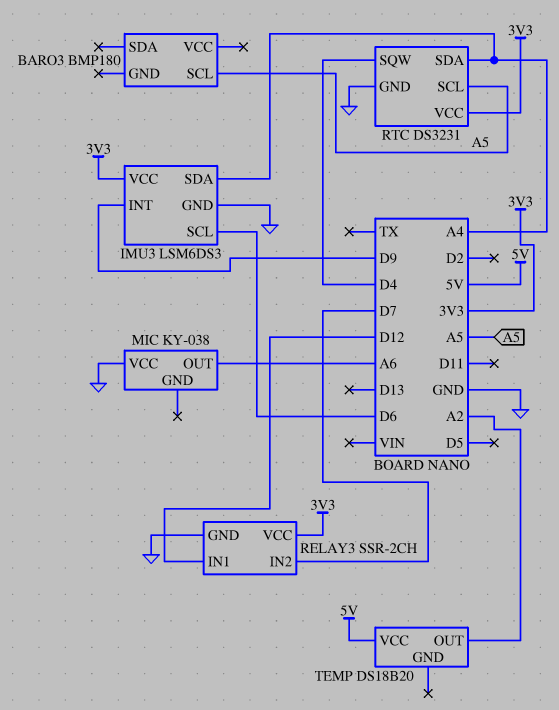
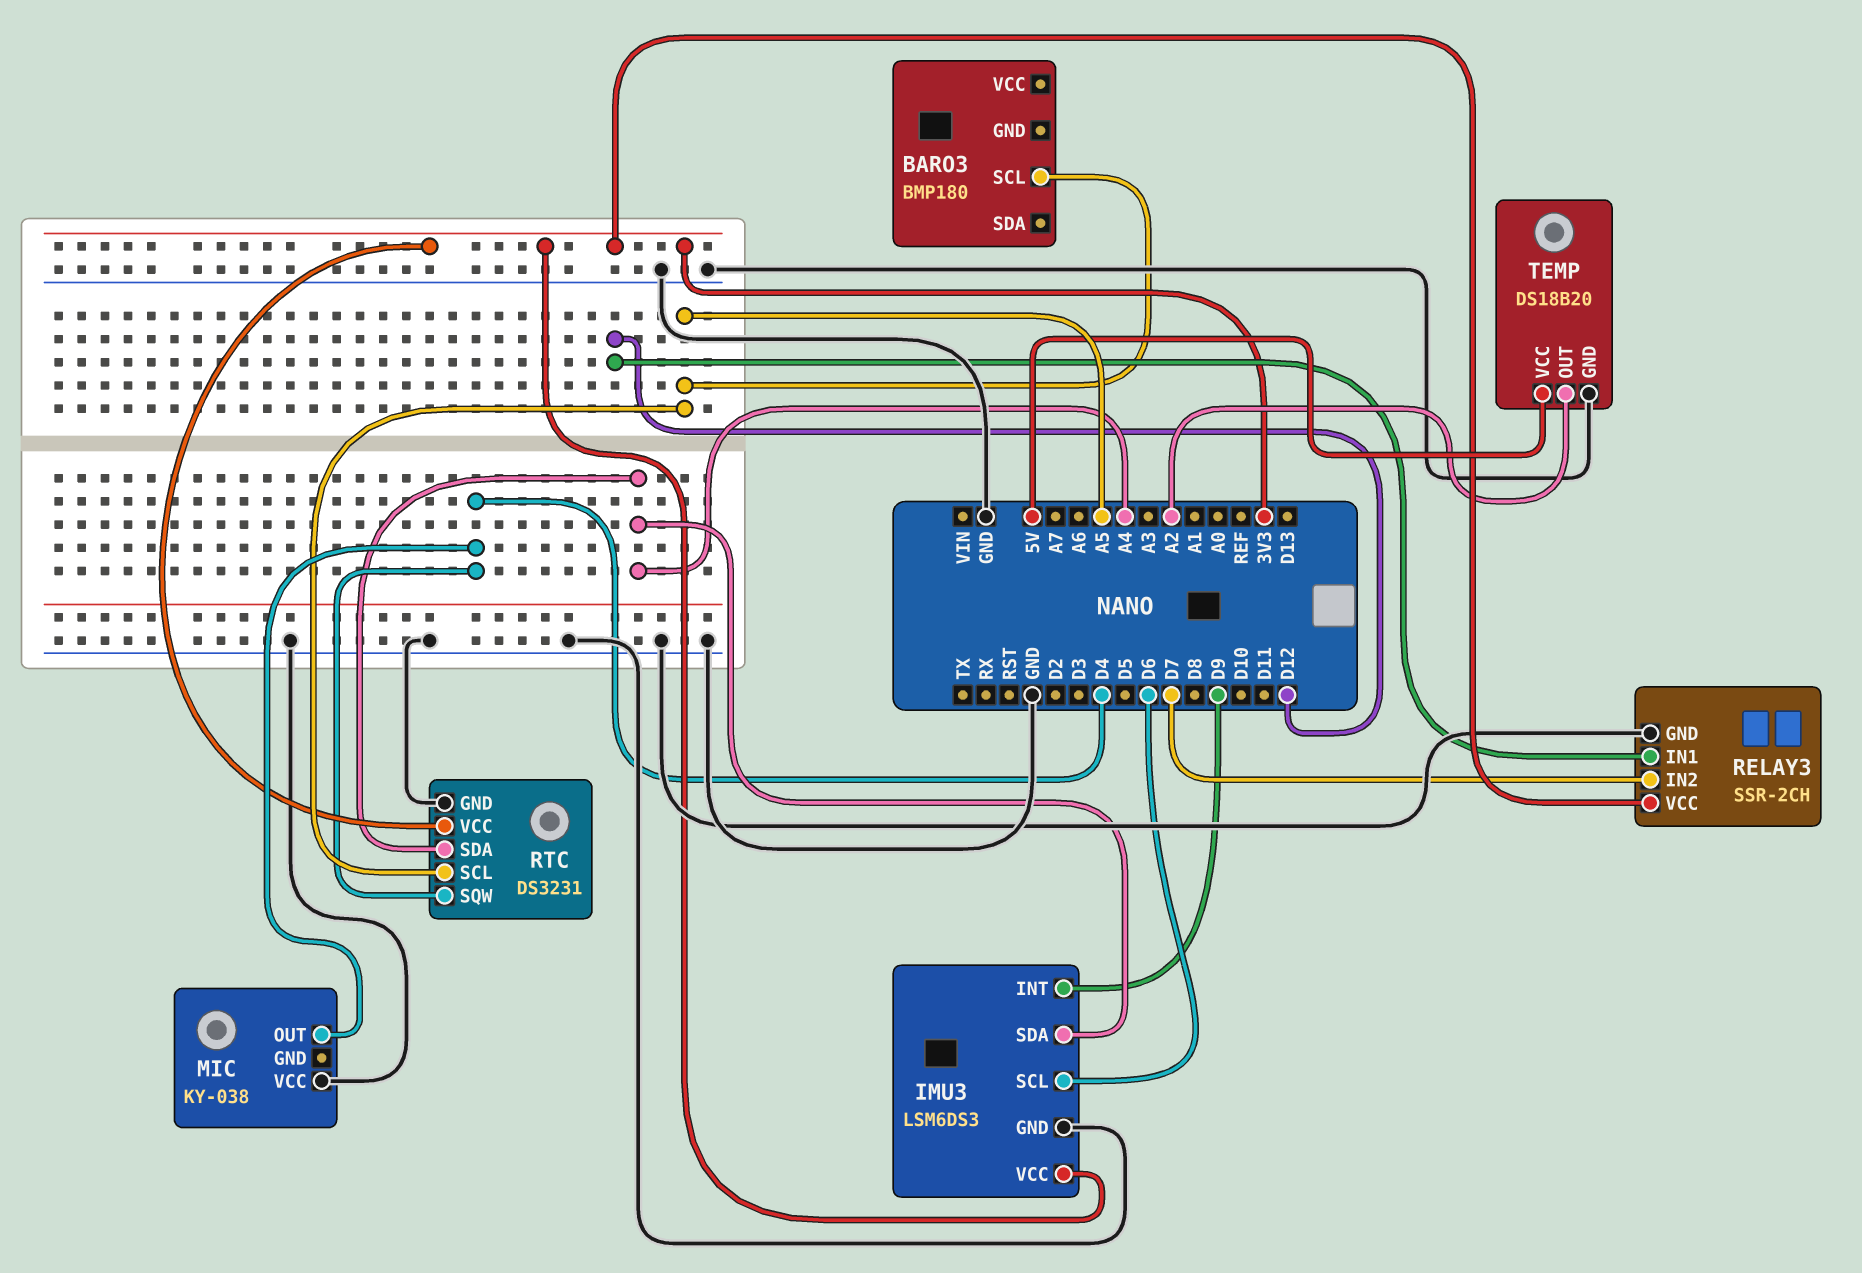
MIC pin OUT: A6 -> D4
TEMP pin GND: none -> GND

